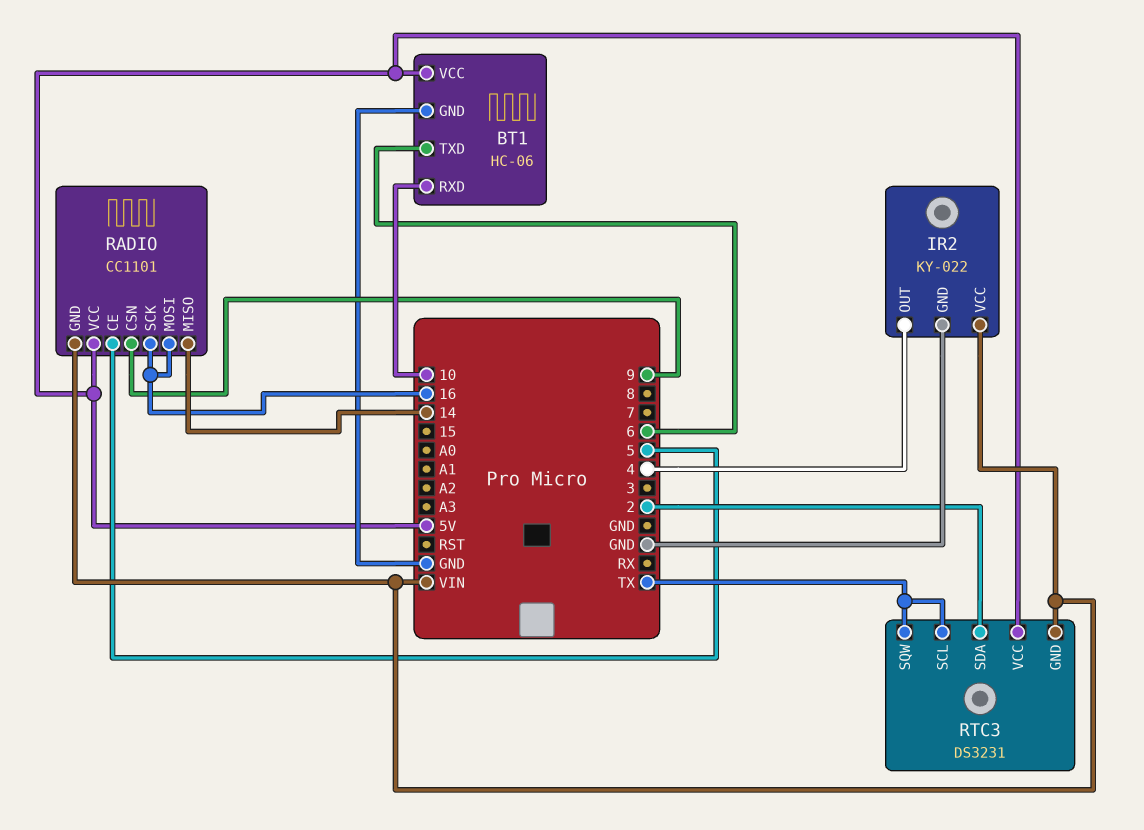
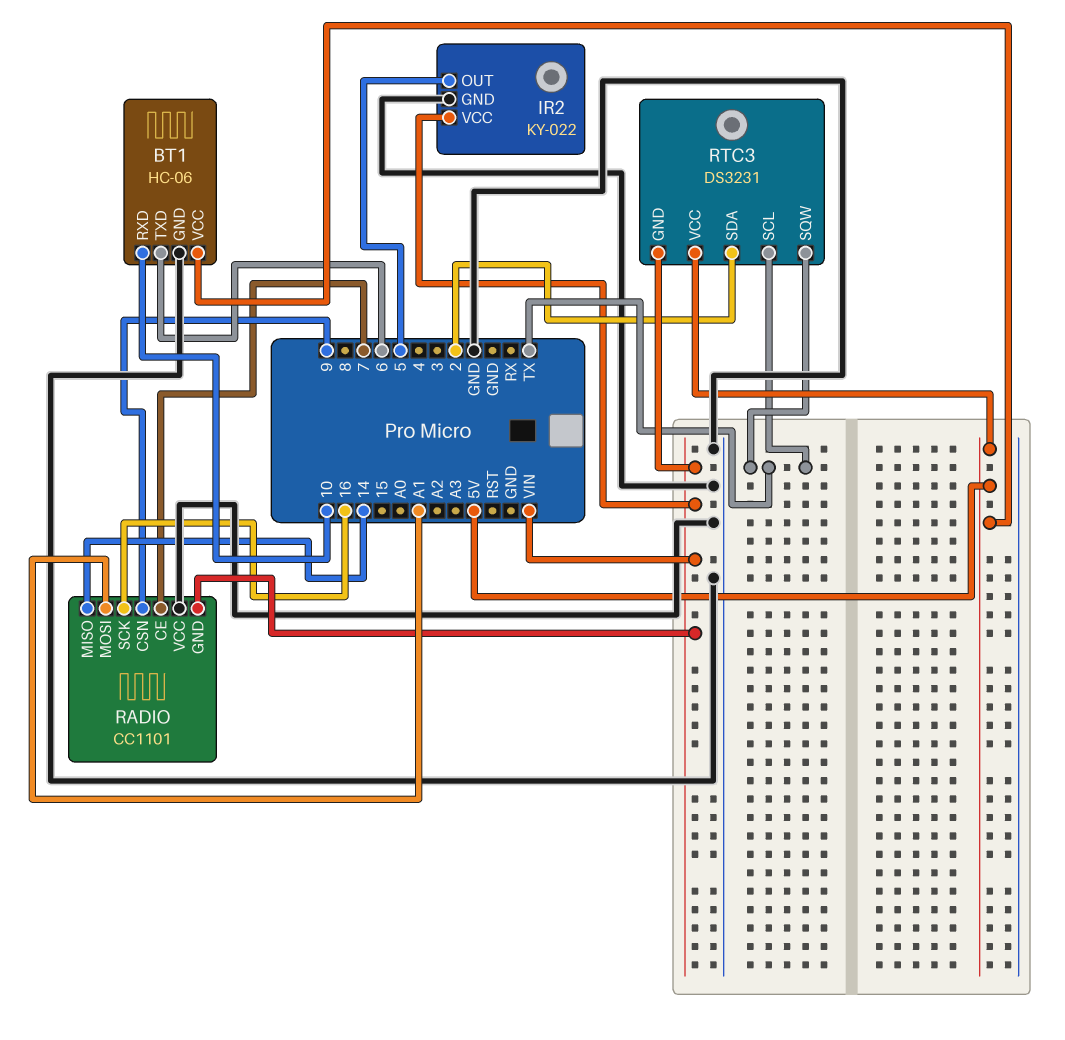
IR2 pin OUT: 4 -> 5
RADIO pin CE: 5 -> 7
RADIO pin MOSI: 16 -> A1
RADIO pin VCC: 5V -> GND

